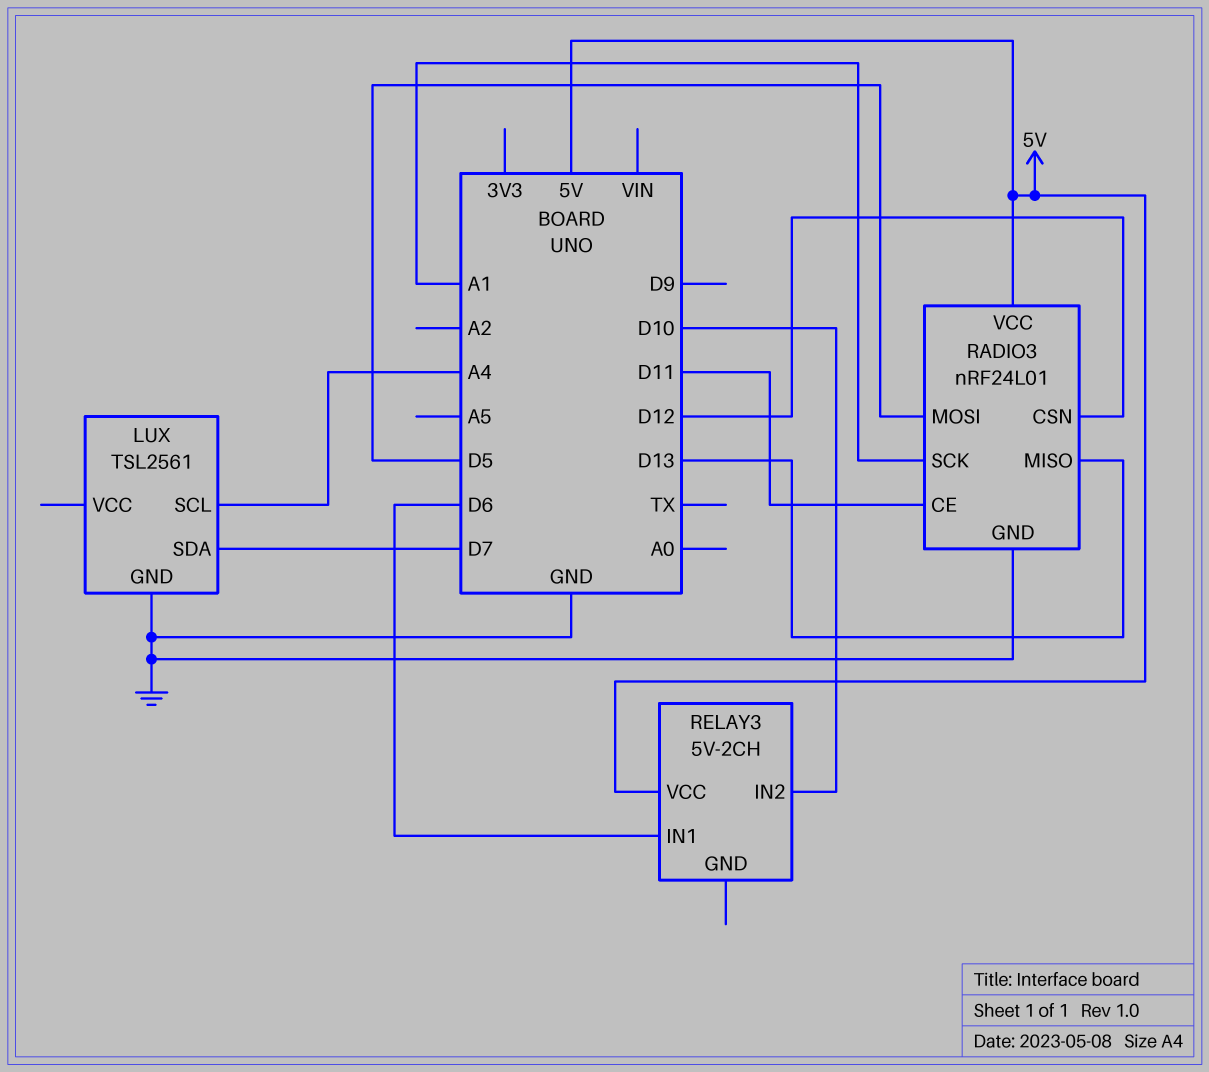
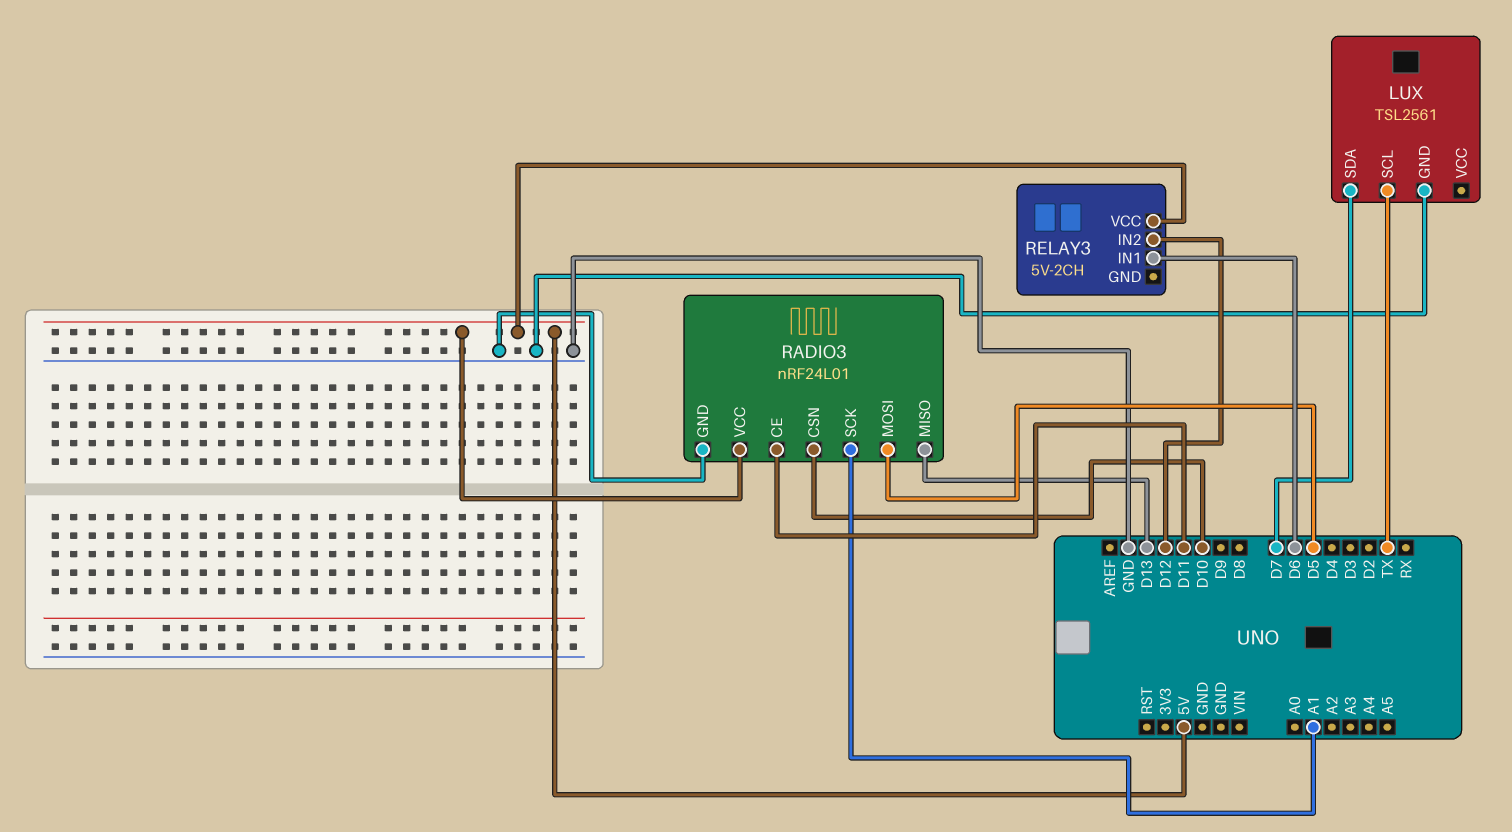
LUX pin SCL: A4 -> TX
RADIO3 pin CSN: D12 -> D10
RELAY3 pin IN2: D10 -> D12

